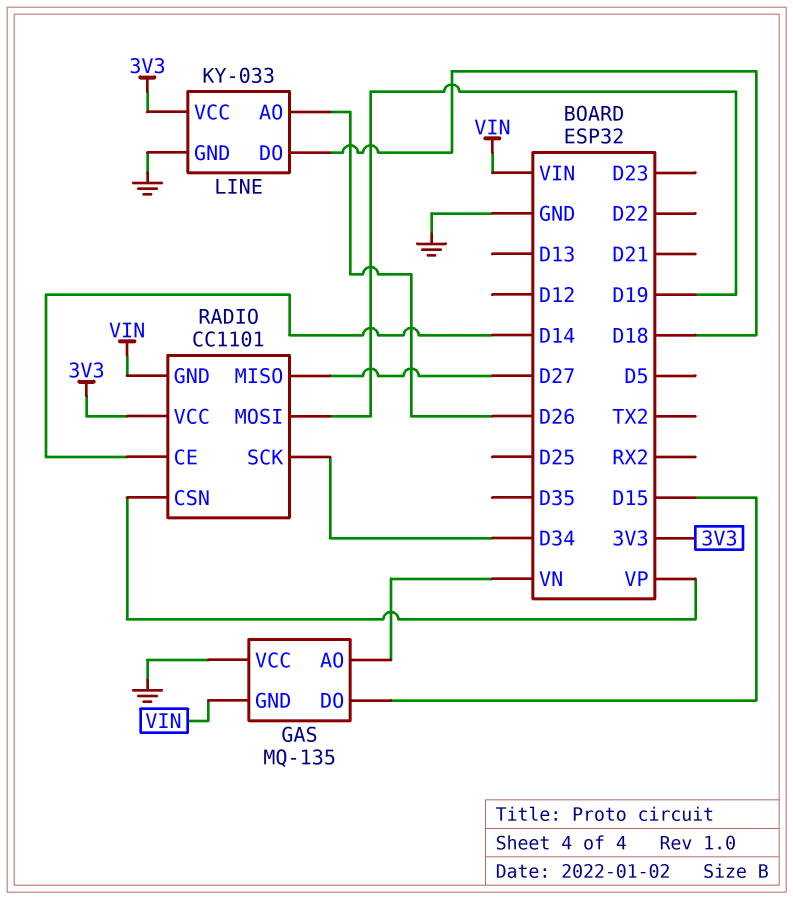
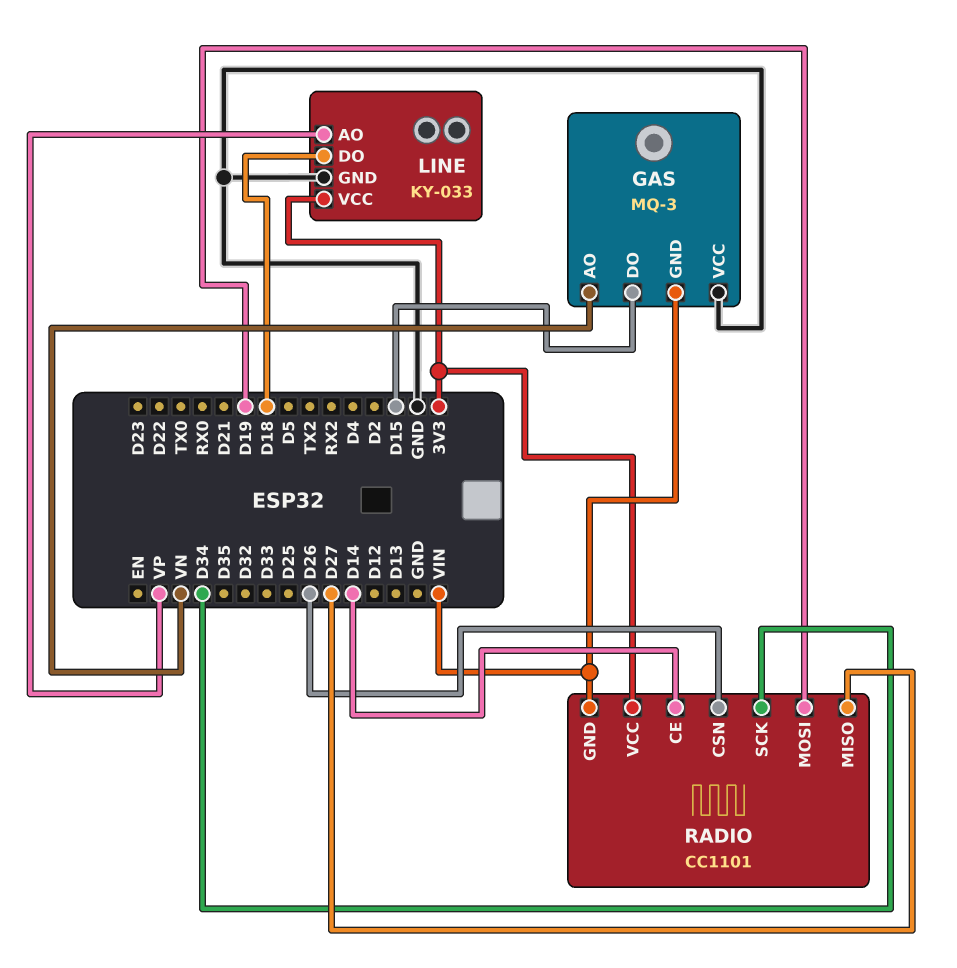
GAS: MQ-135 -> MQ-3
LINE pin AO: D26 -> VP
RADIO pin CSN: VP -> D26

